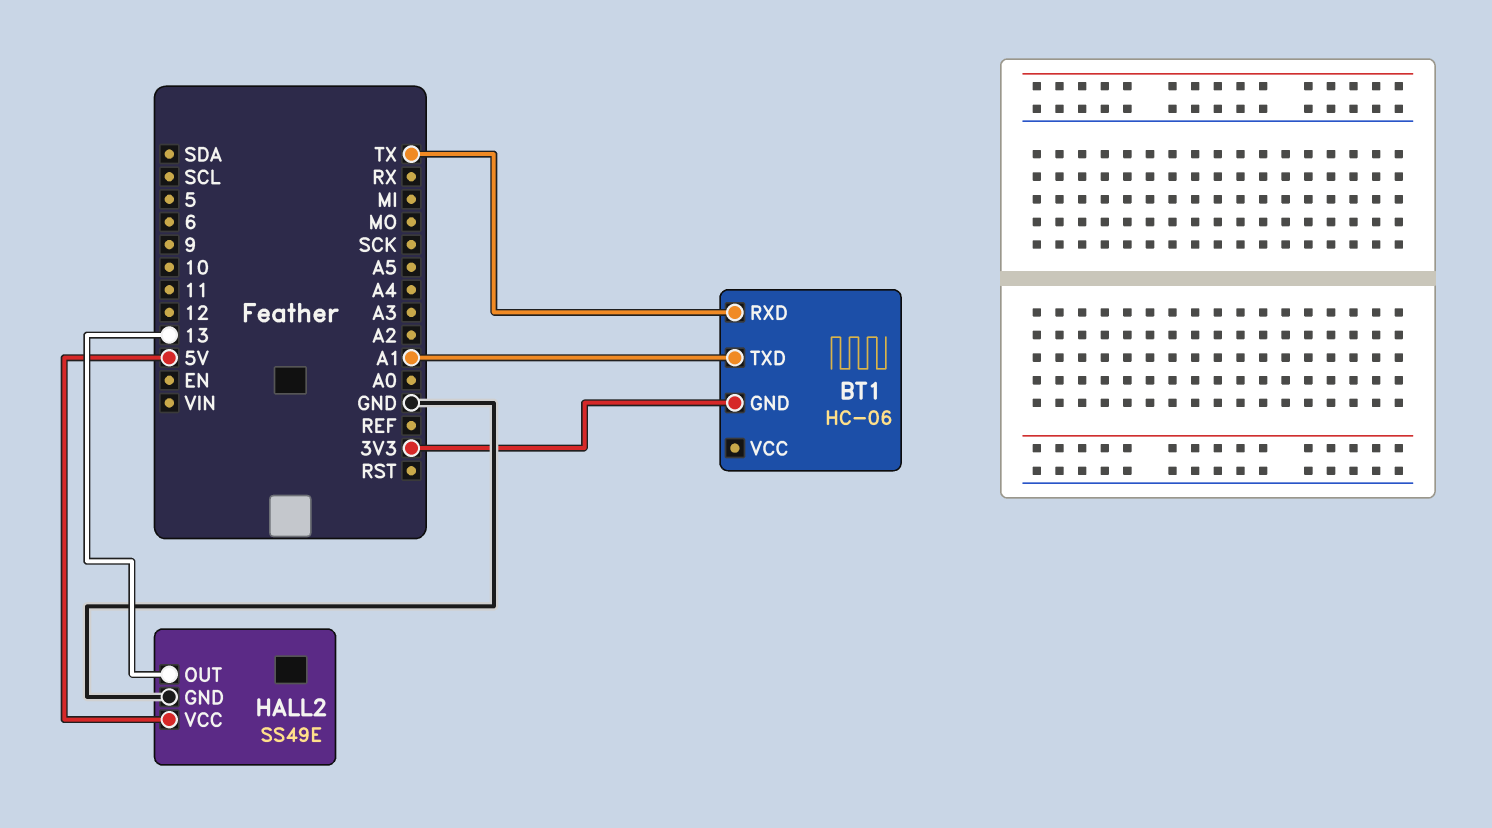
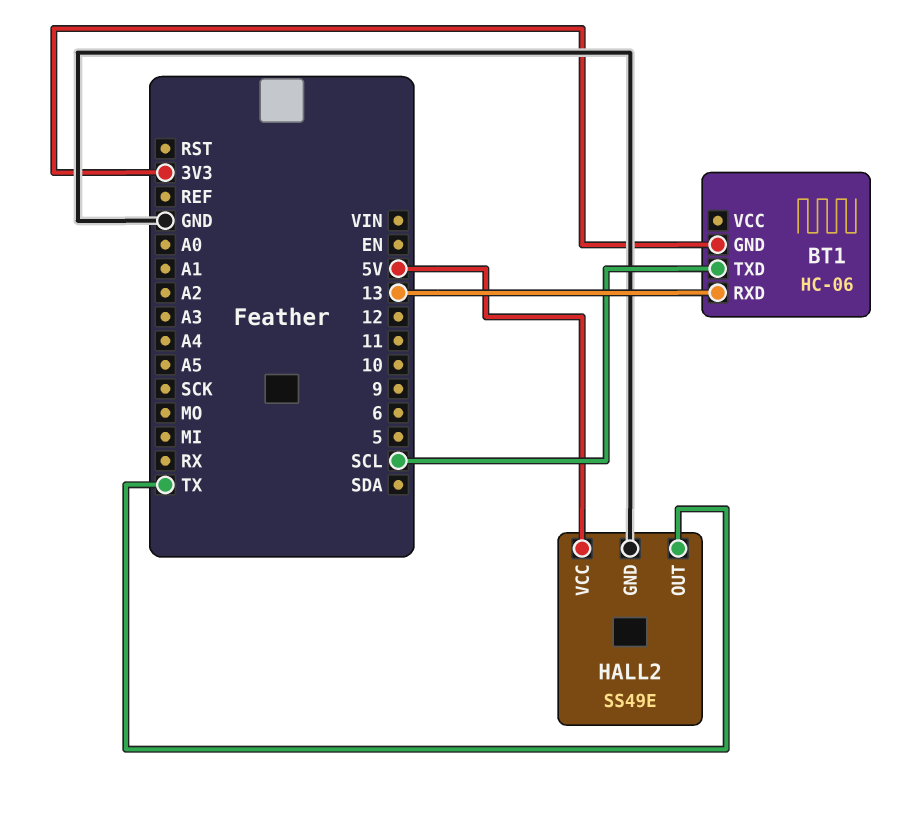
BT1 pin RXD: TX -> 13
BT1 pin TXD: A1 -> SCL
HALL2 pin OUT: 13 -> TX

